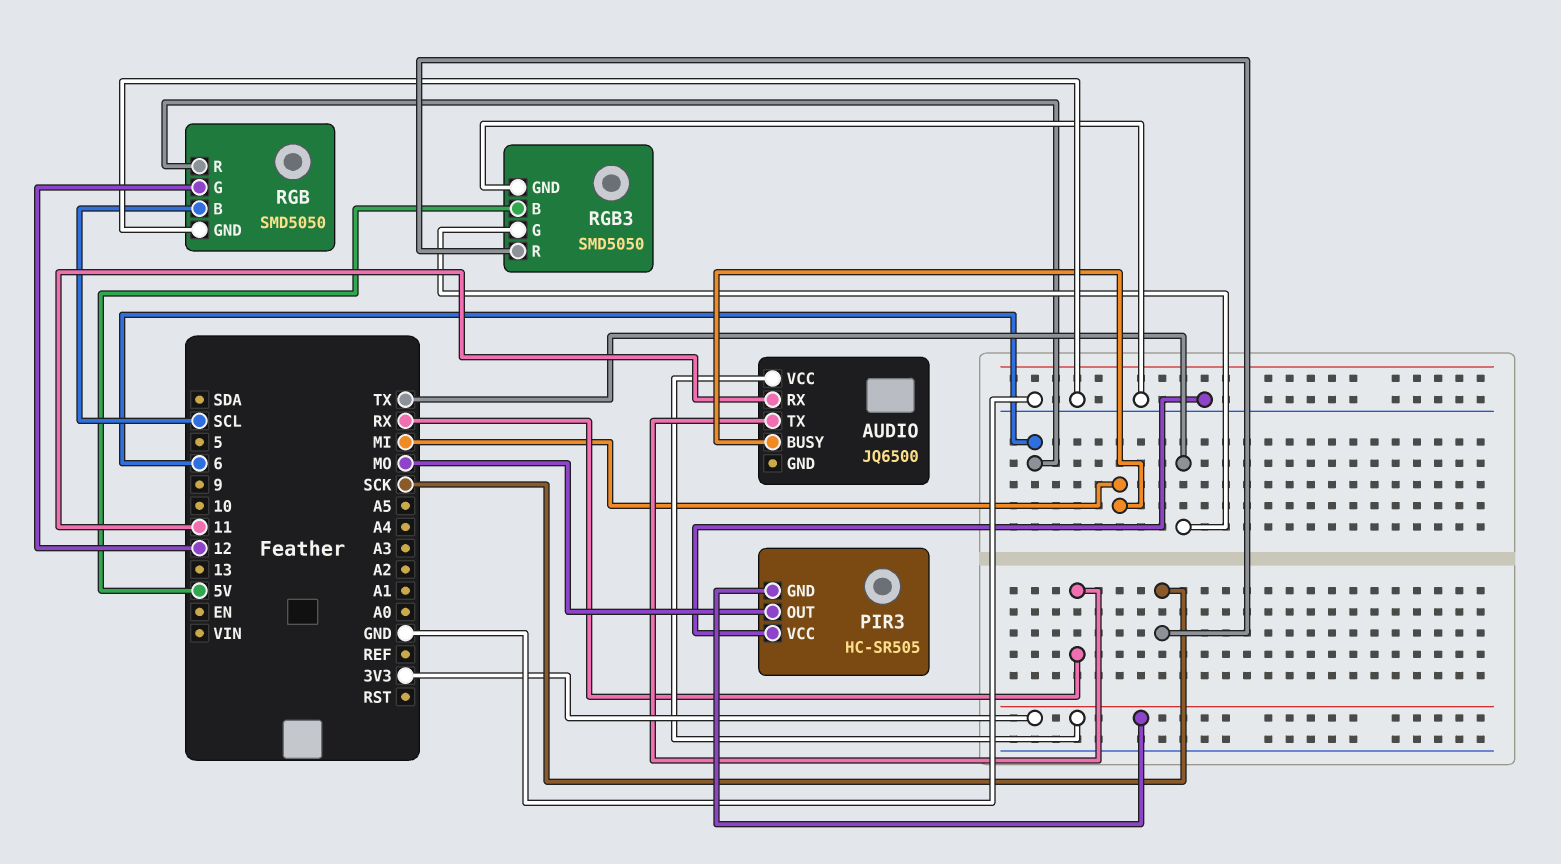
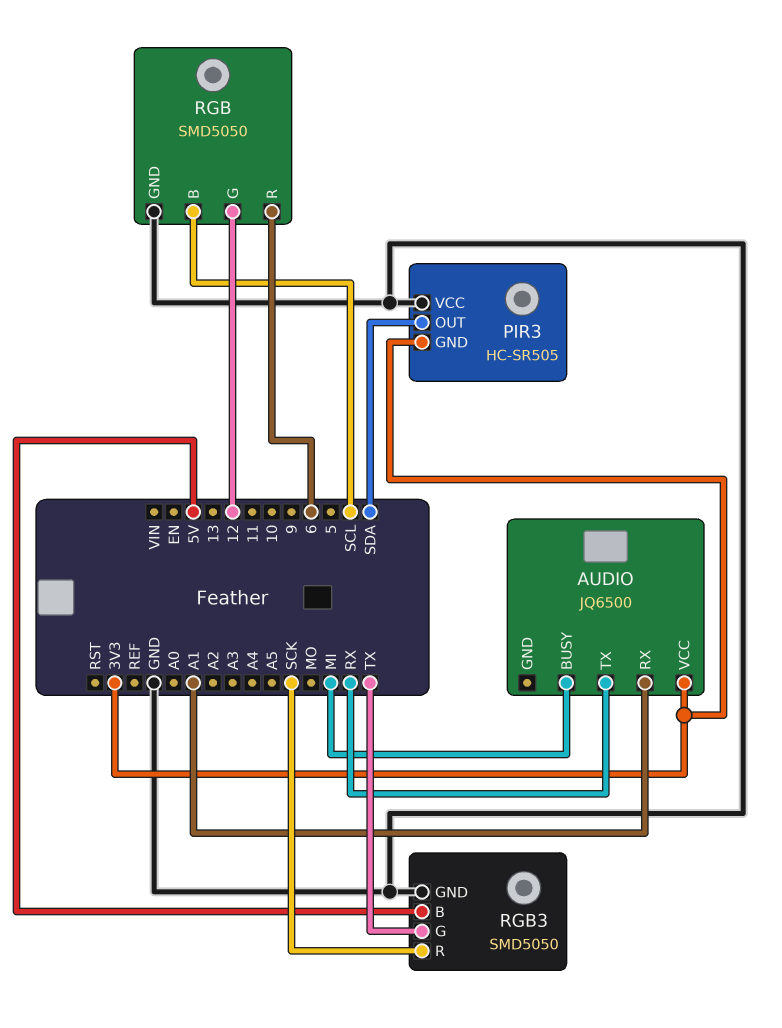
AUDIO pin RX: 11 -> A1
PIR3 pin OUT: MO -> SDA

